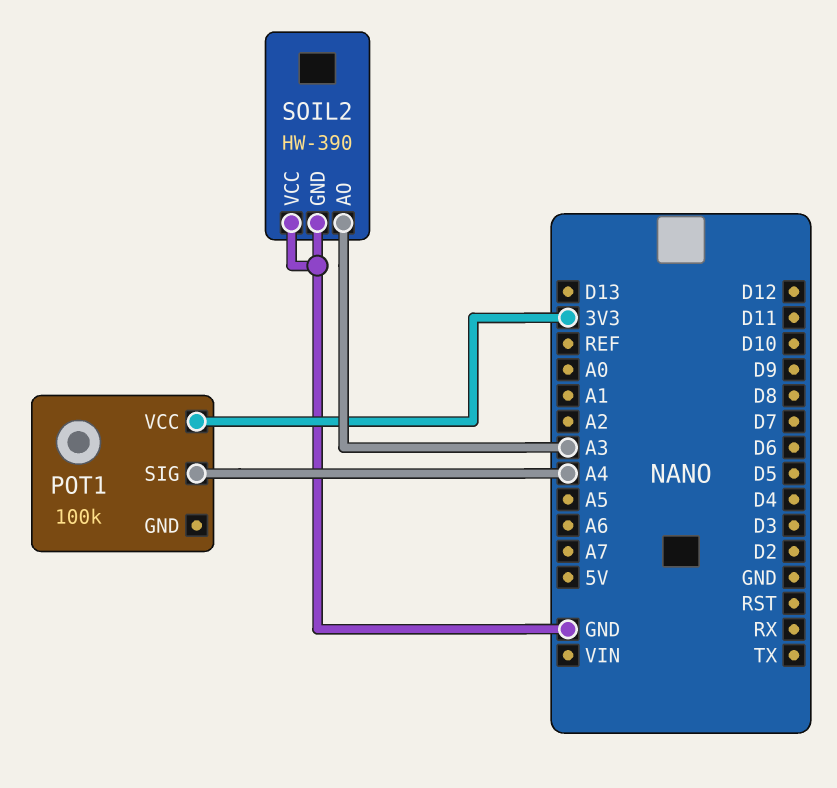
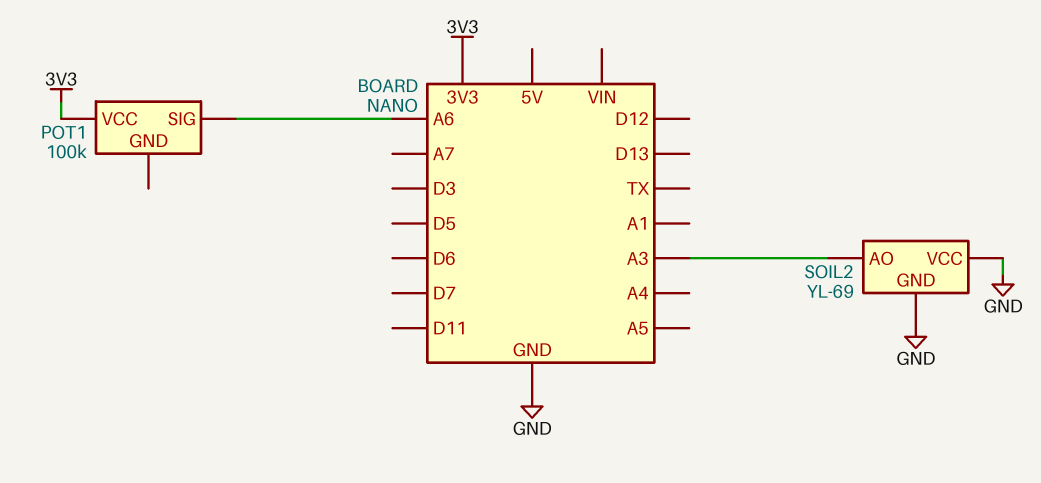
POT1 pin SIG: A4 -> A6
SOIL2: HW-390 -> YL-69

